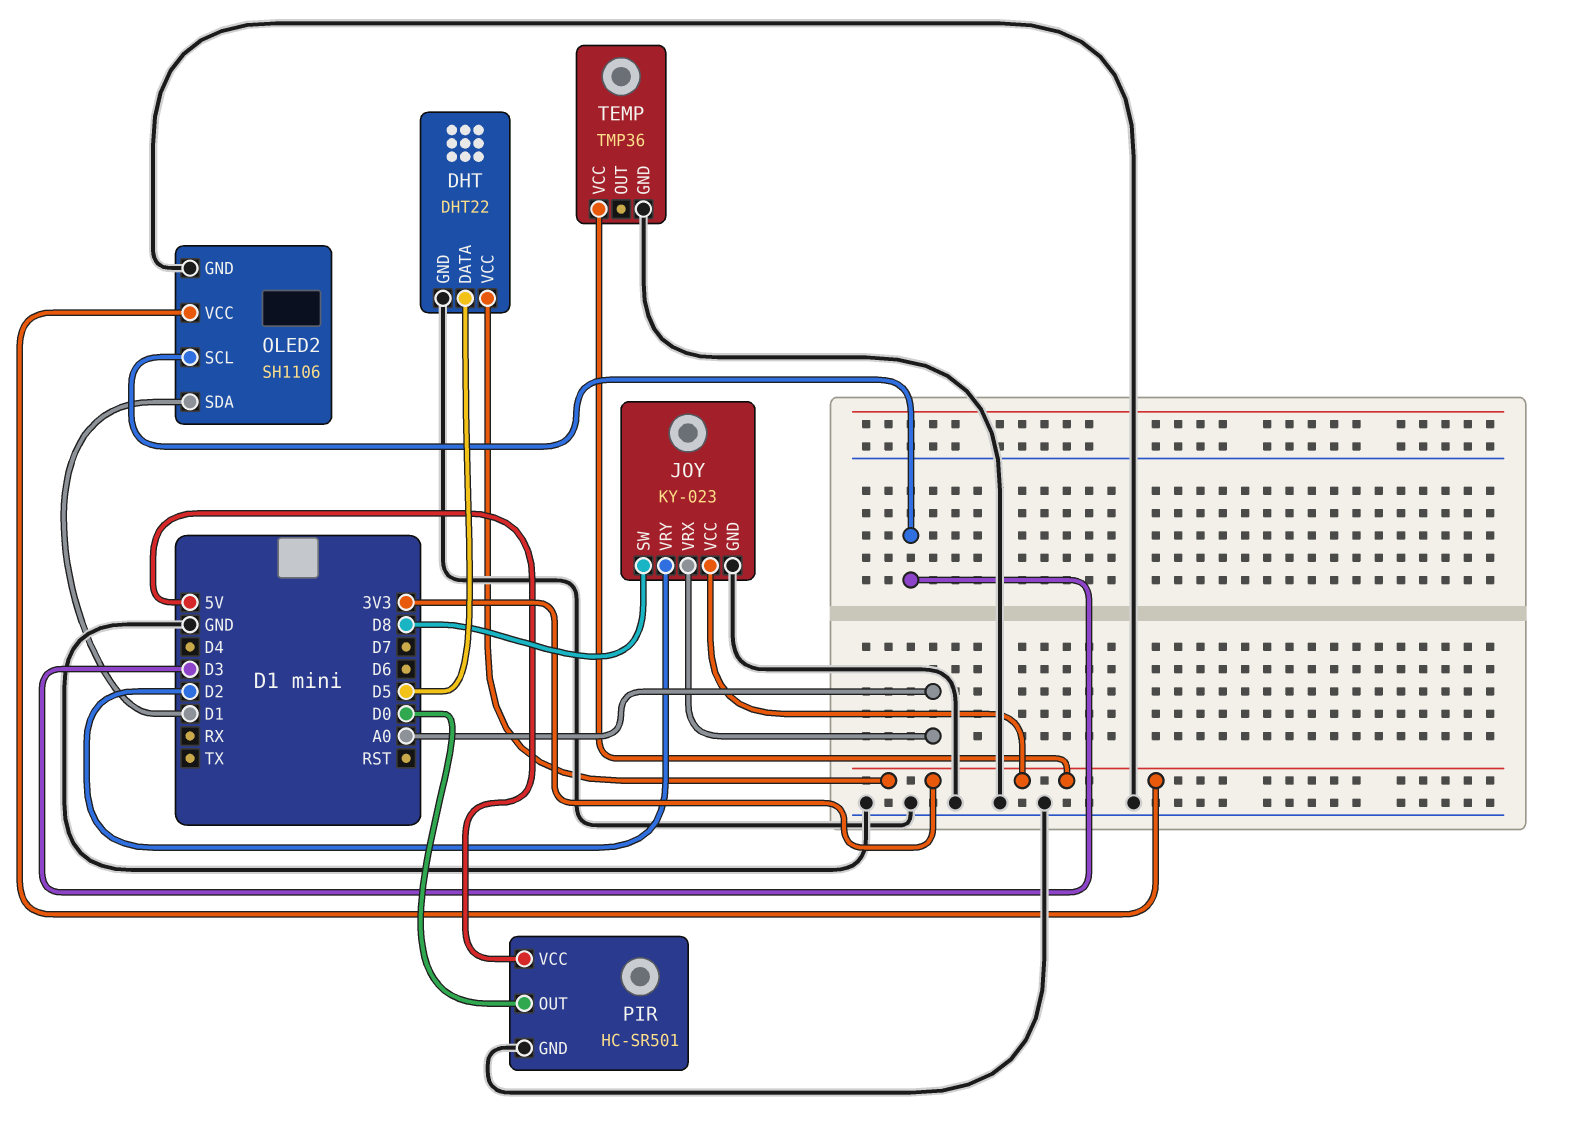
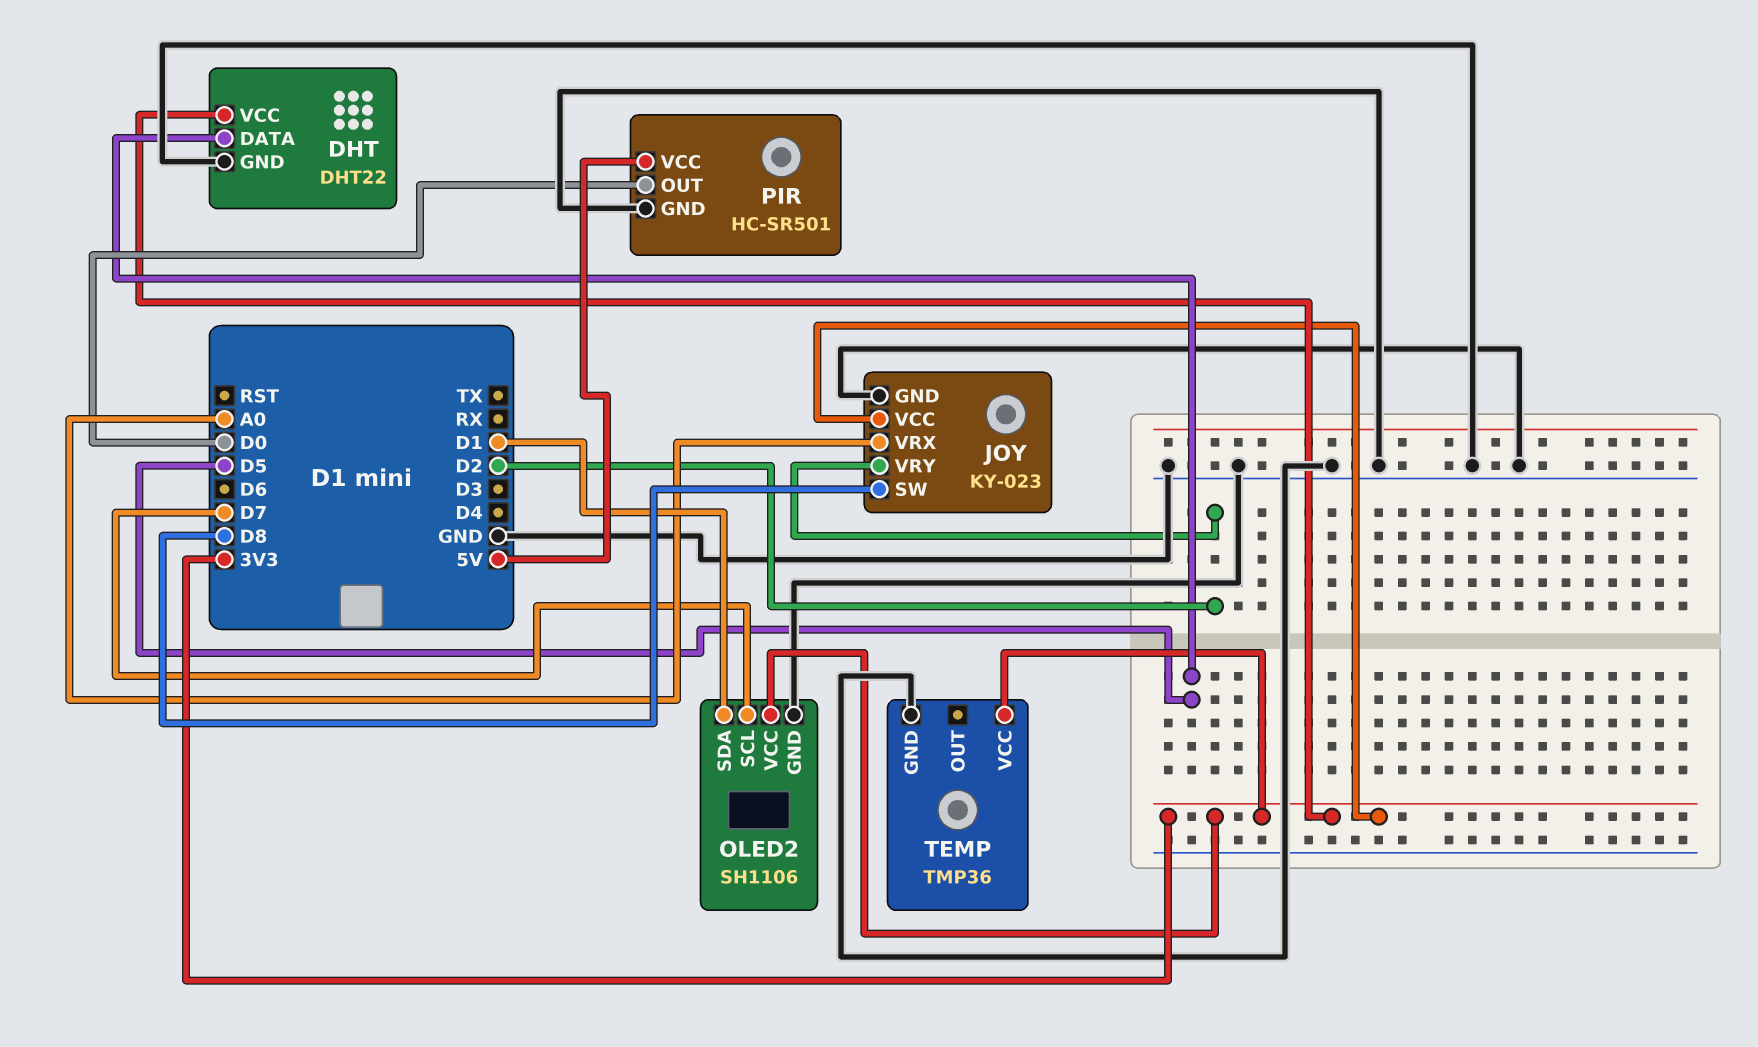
OLED2 pin SCL: D3 -> D7

